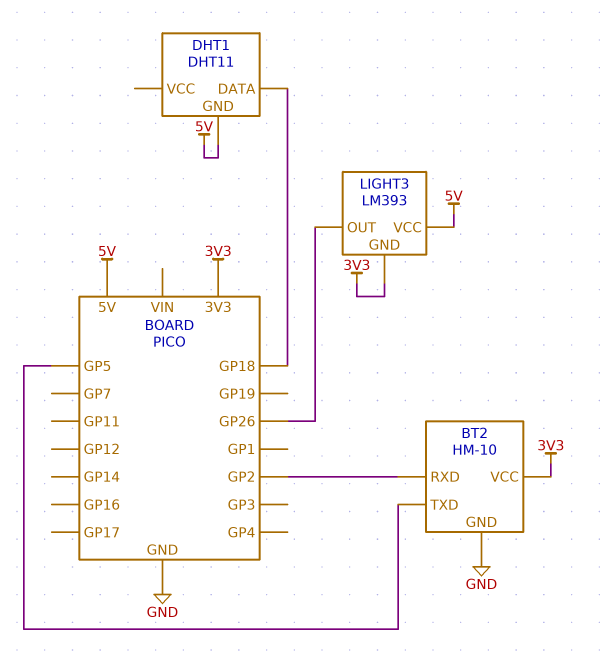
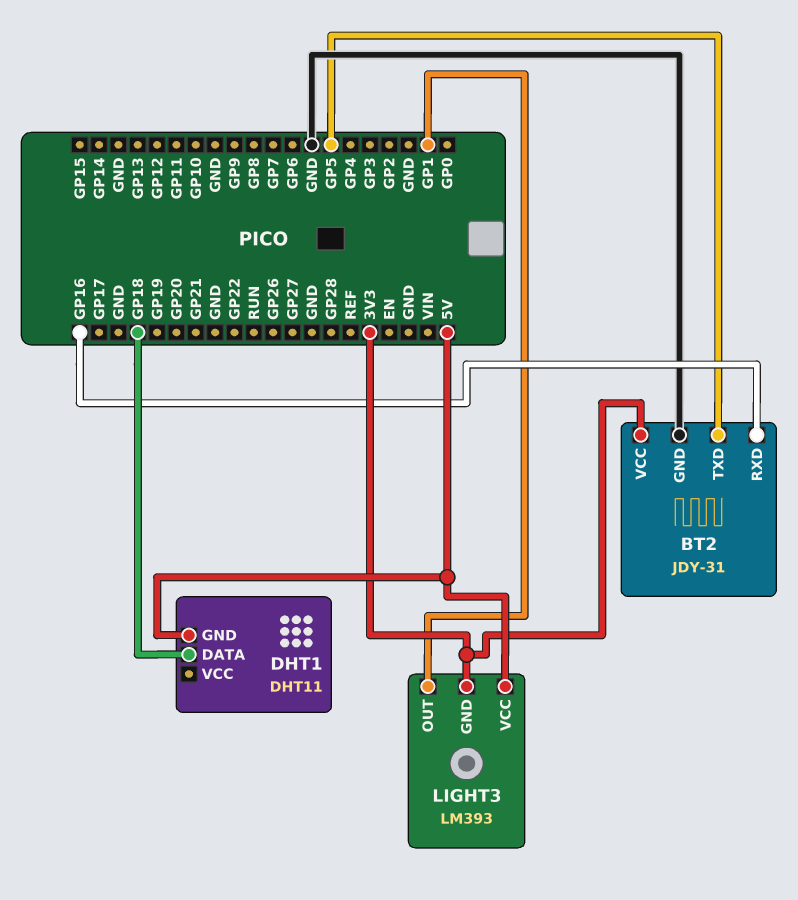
BT2: HM-10 -> JDY-31
BT2 pin RXD: GP2 -> GP16
LIGHT3 pin OUT: GP26 -> GP1

